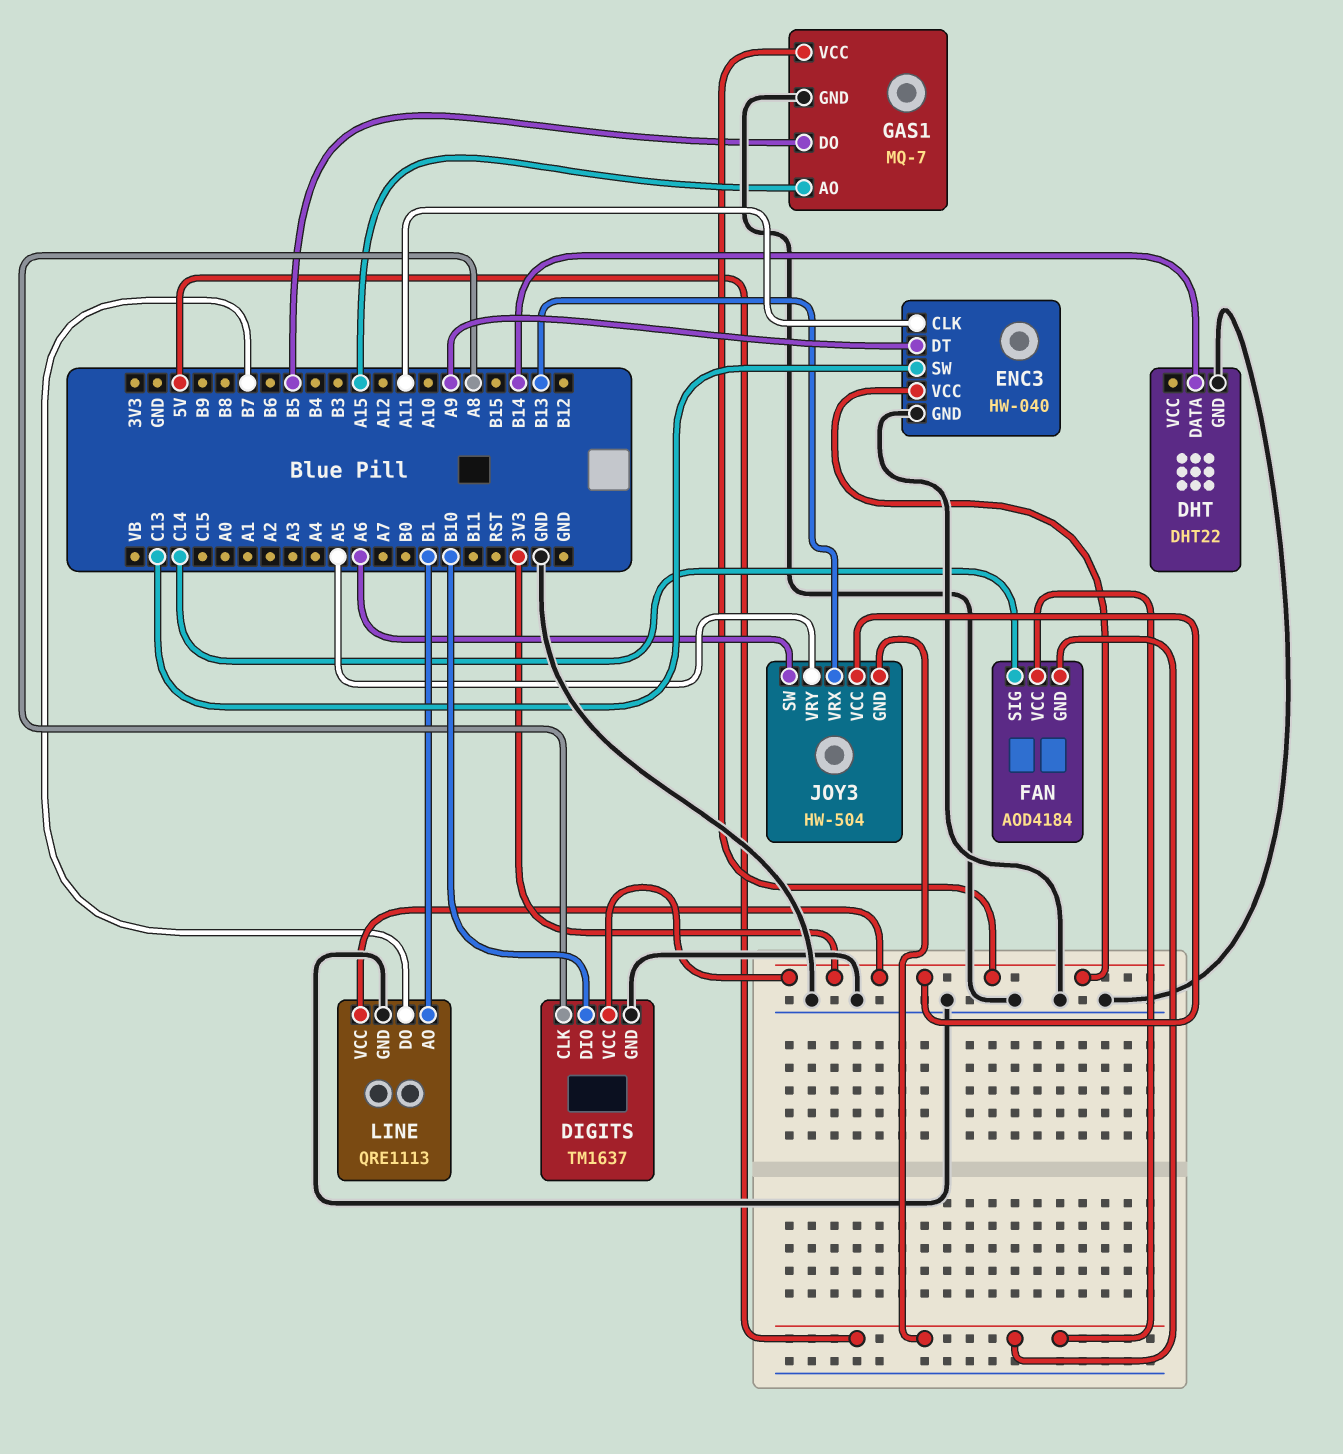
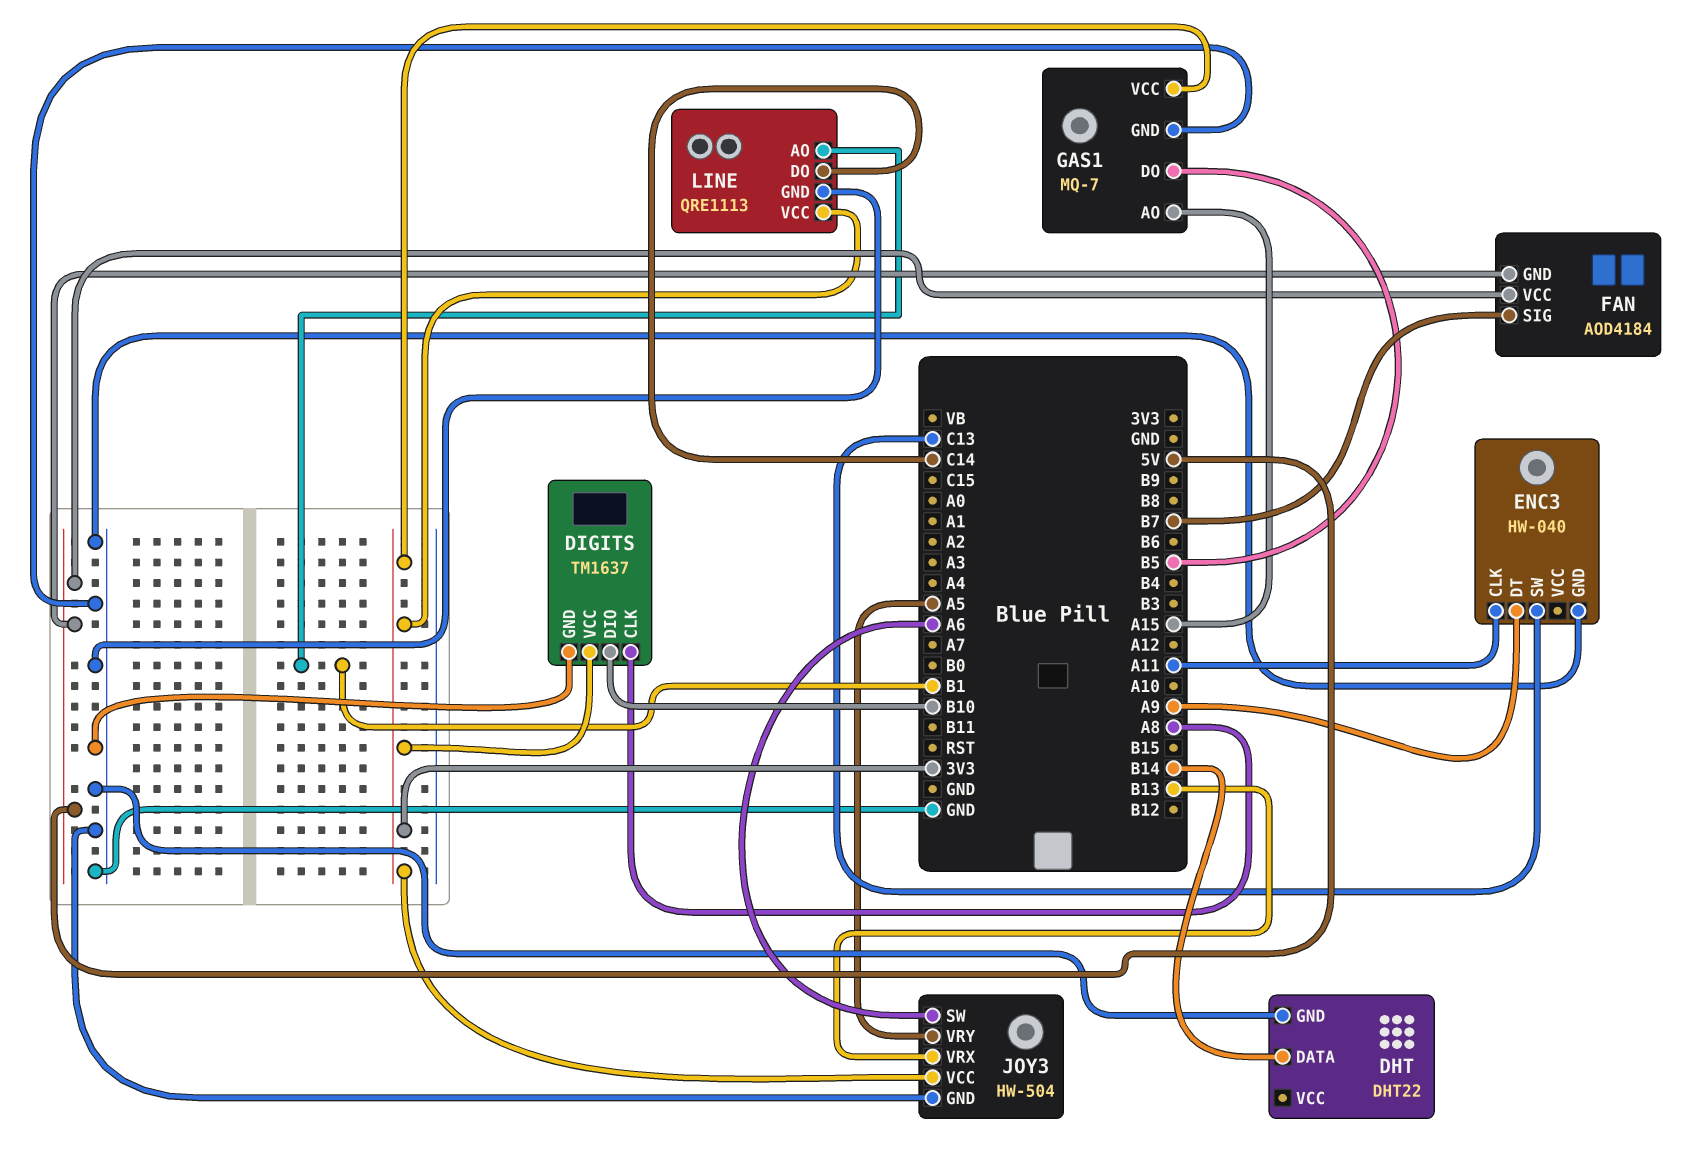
ENC3 pin VCC: 3V3 -> none
FAN pin SIG: C14 -> B7
JOY3 pin GND: 5V -> GND
LINE pin DO: B7 -> C14

